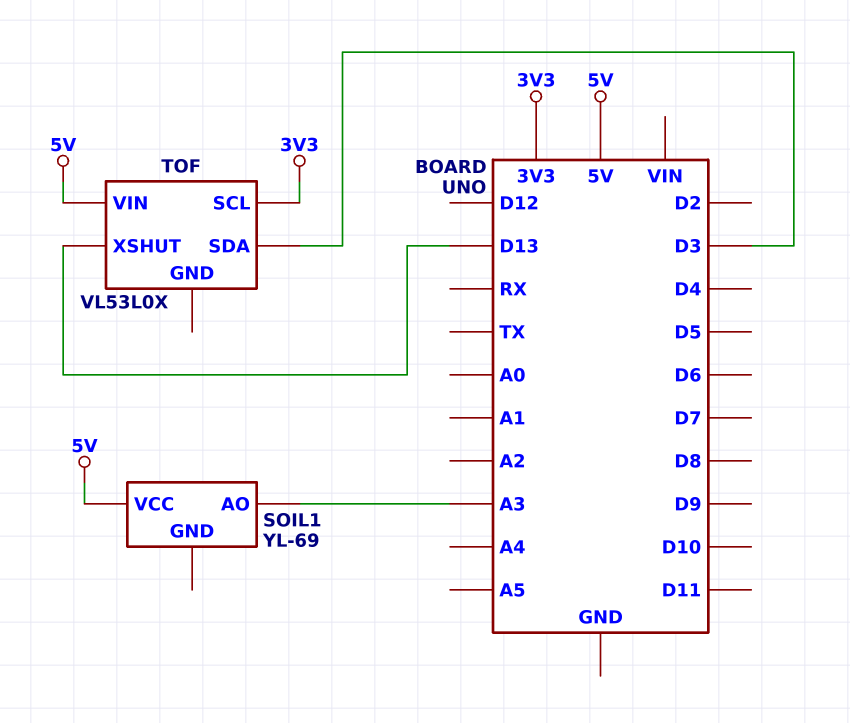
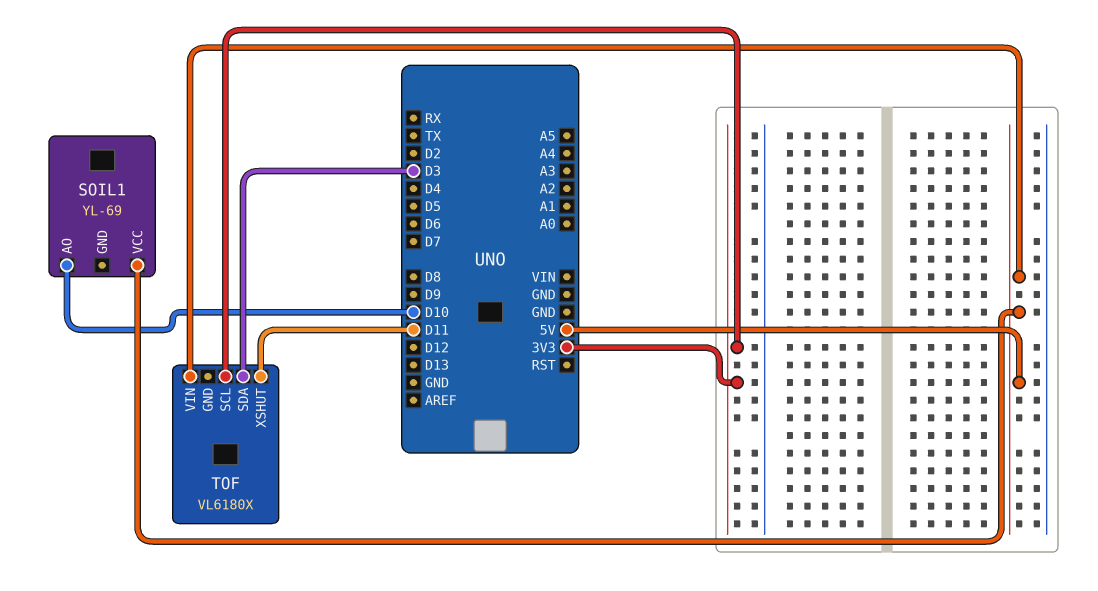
SOIL1 pin AO: A3 -> D10
TOF: VL53L0X -> VL6180X
TOF pin XSHUT: D13 -> D11

